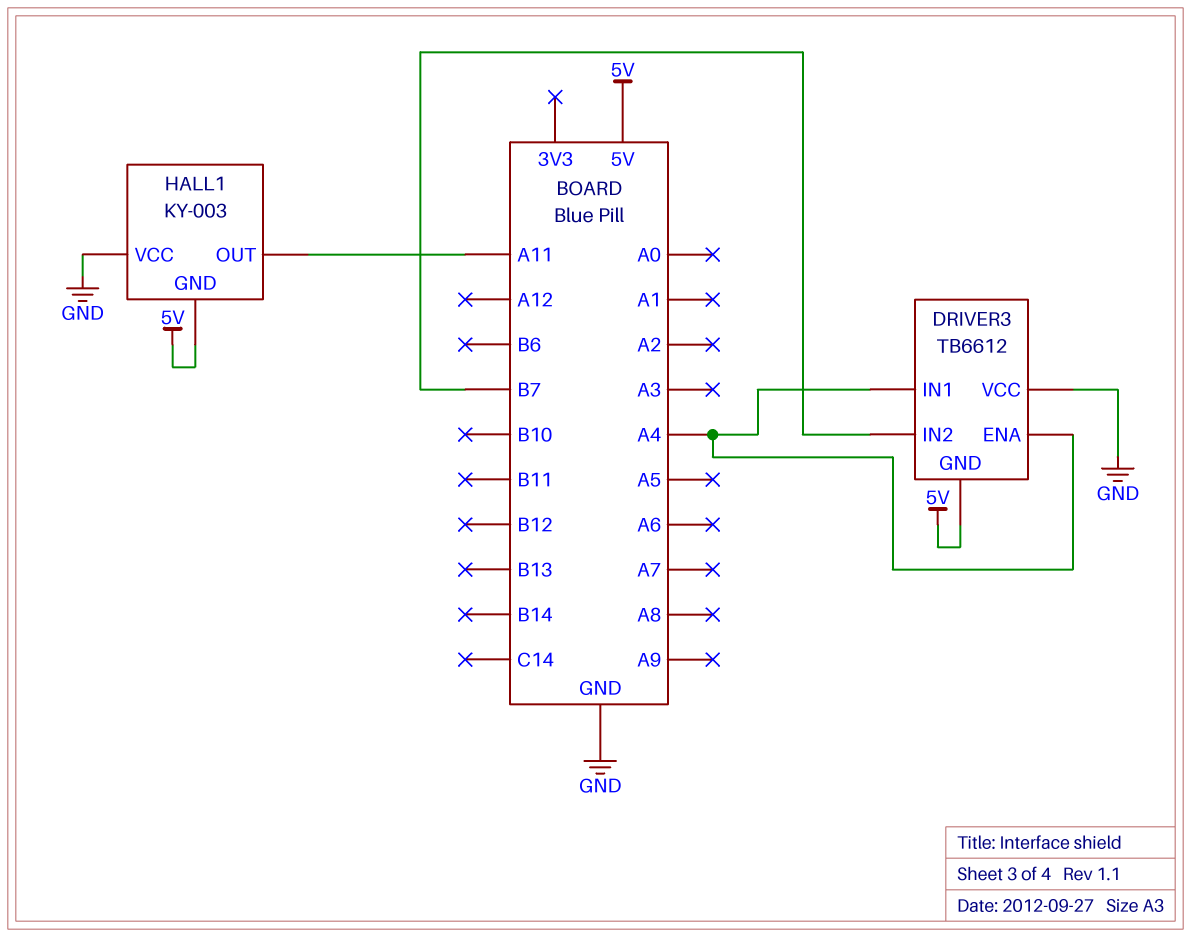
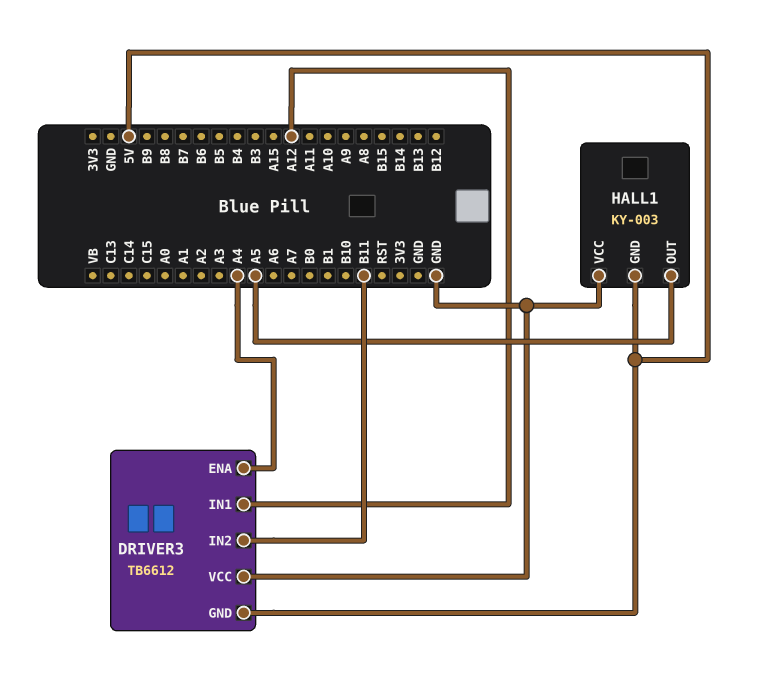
DRIVER3 pin IN1: A4 -> A12
DRIVER3 pin IN2: B7 -> B11
HALL1 pin OUT: A11 -> A5

